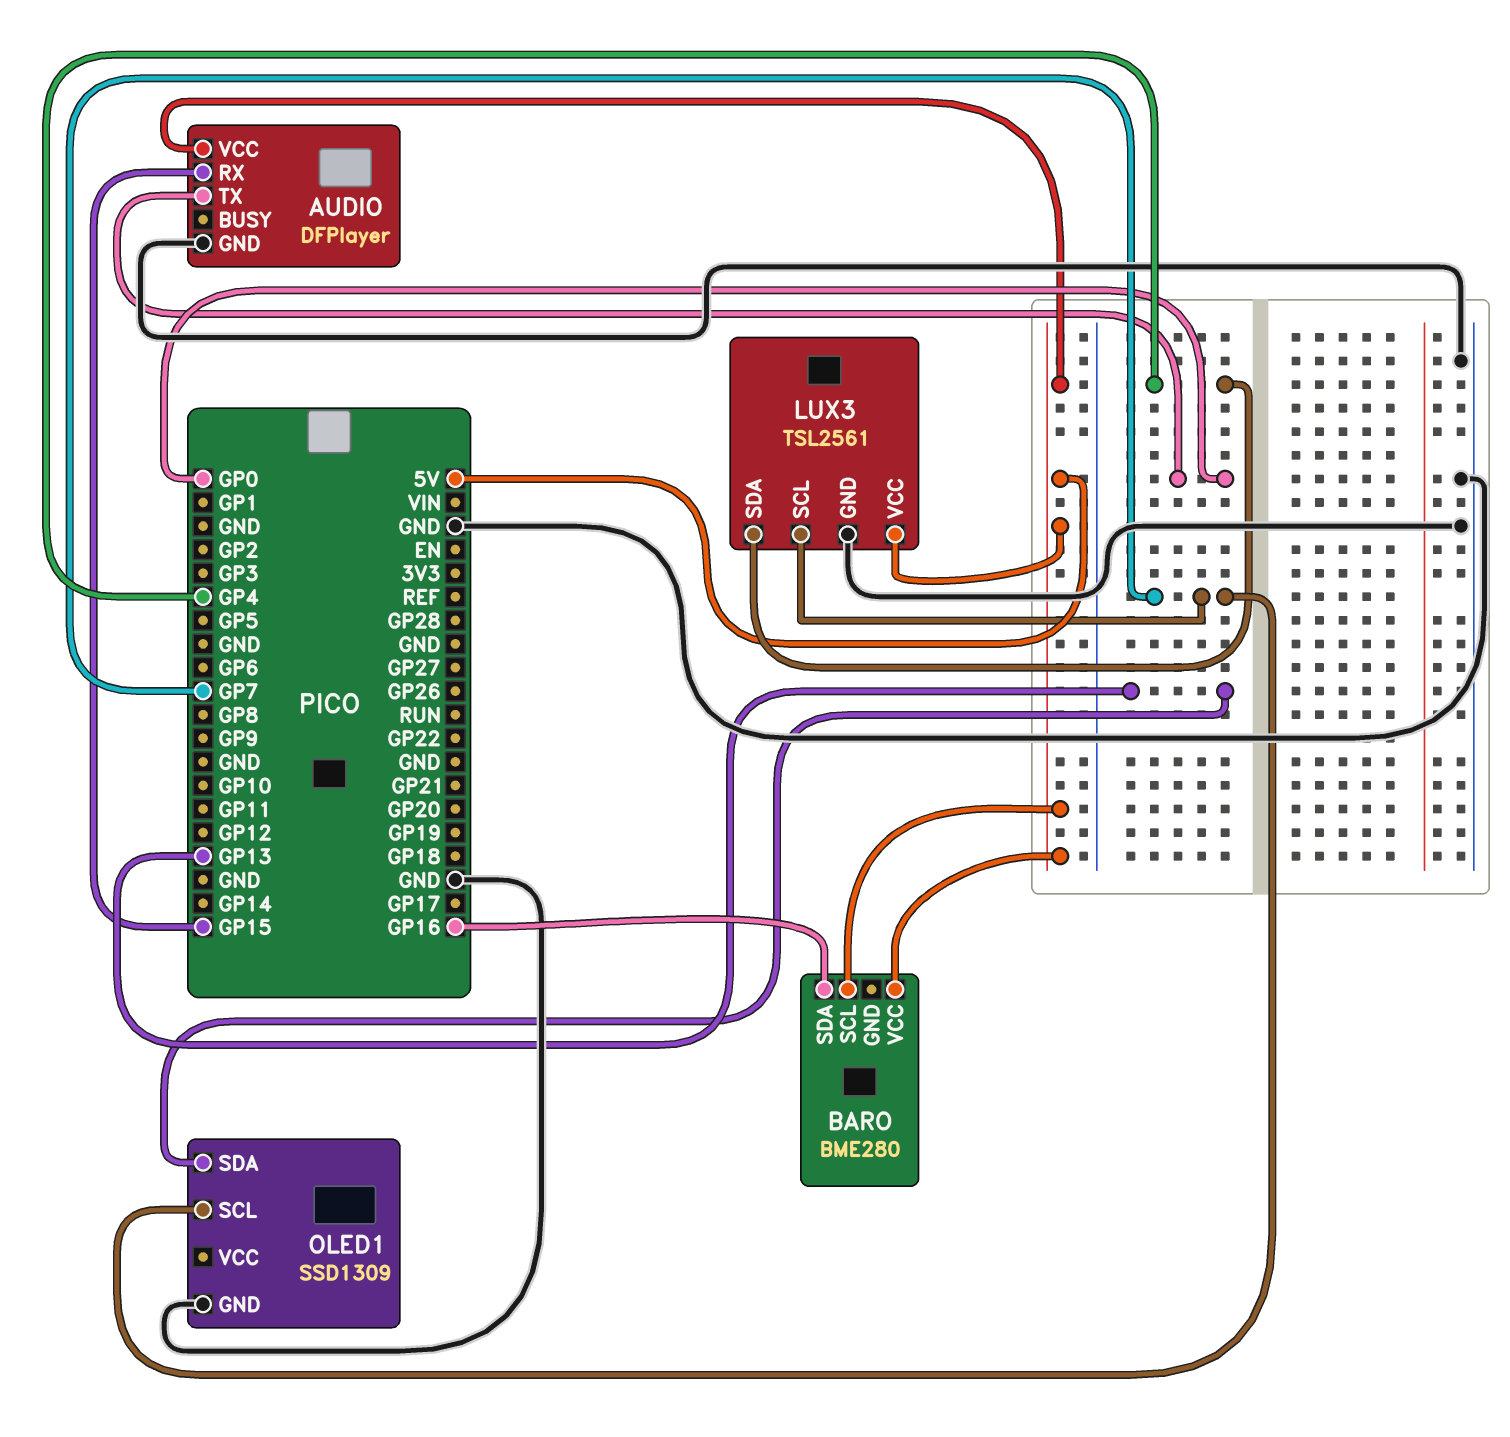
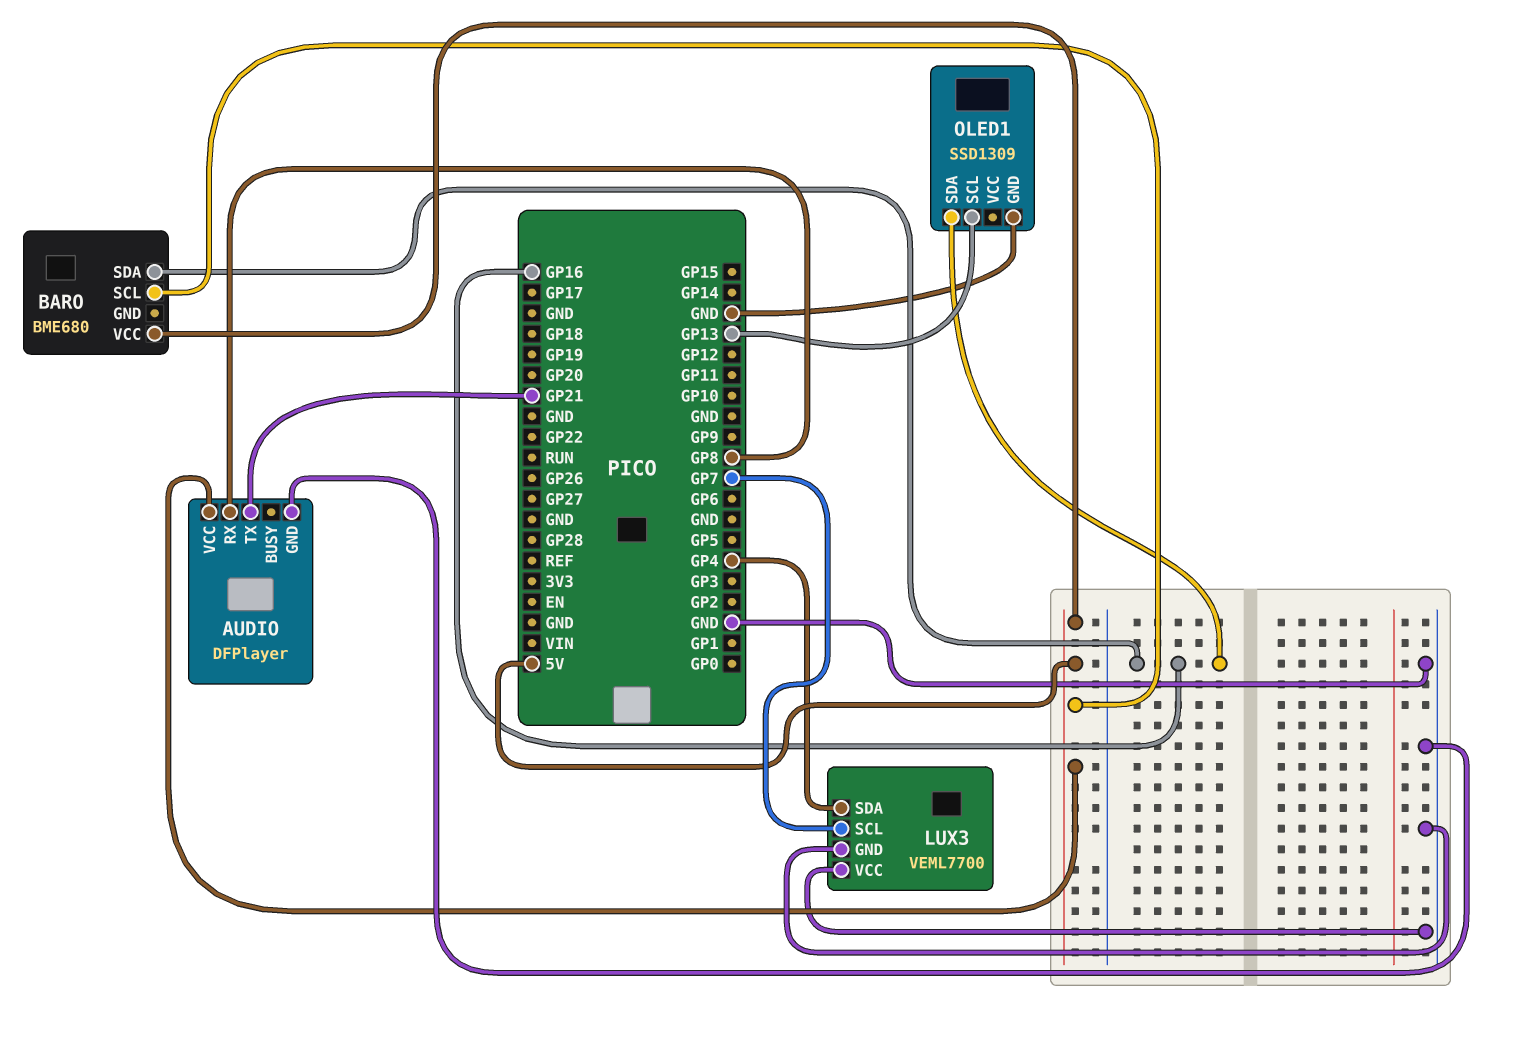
AUDIO pin RX: GP15 -> GP8
AUDIO pin TX: GP0 -> GP21
BARO: BME280 -> BME680
LUX3: TSL2561 -> VEML7700
LUX3 pin VCC: 5V -> GND
OLED1 pin SCL: GP7 -> GP13
OLED1 pin SDA: GP13 -> GP16

